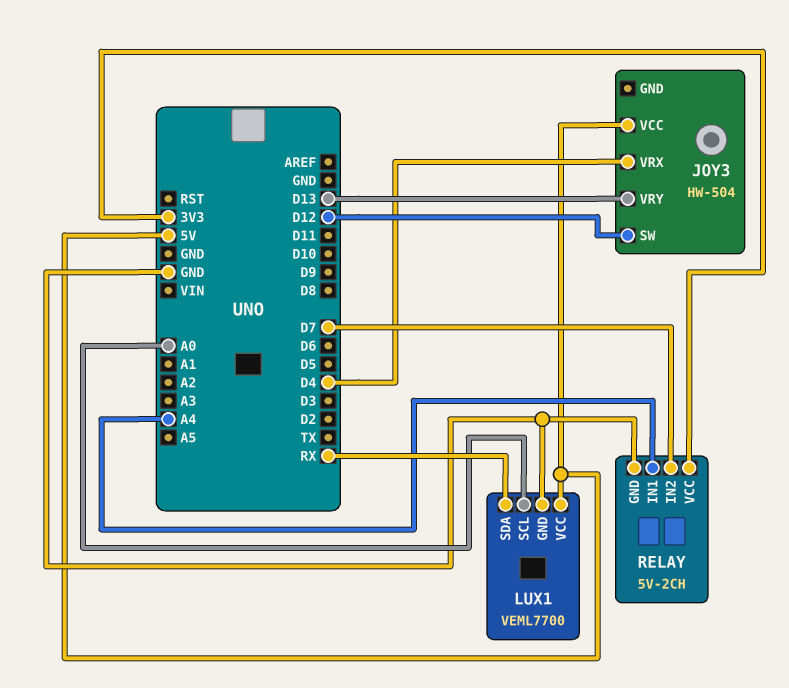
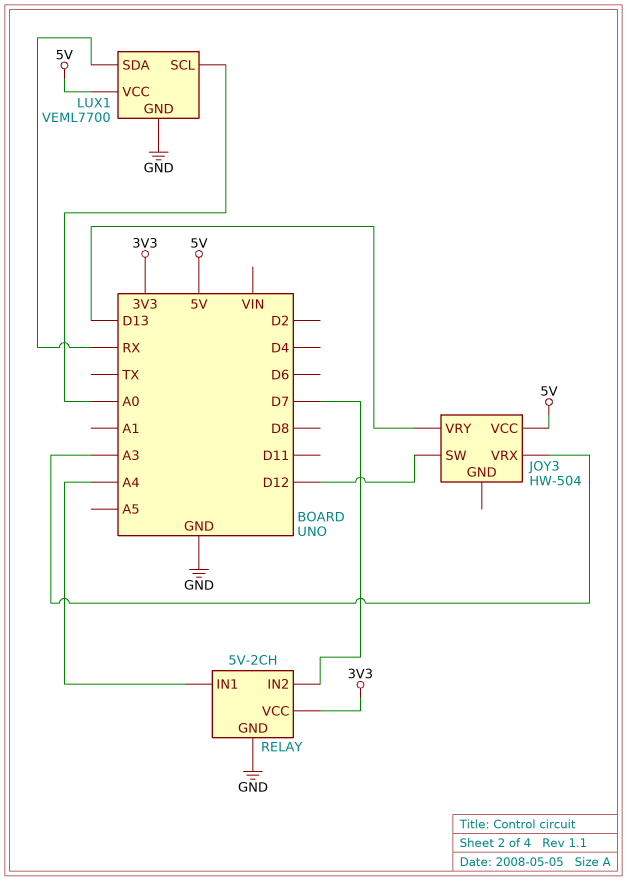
JOY3 pin VRX: D4 -> A3

